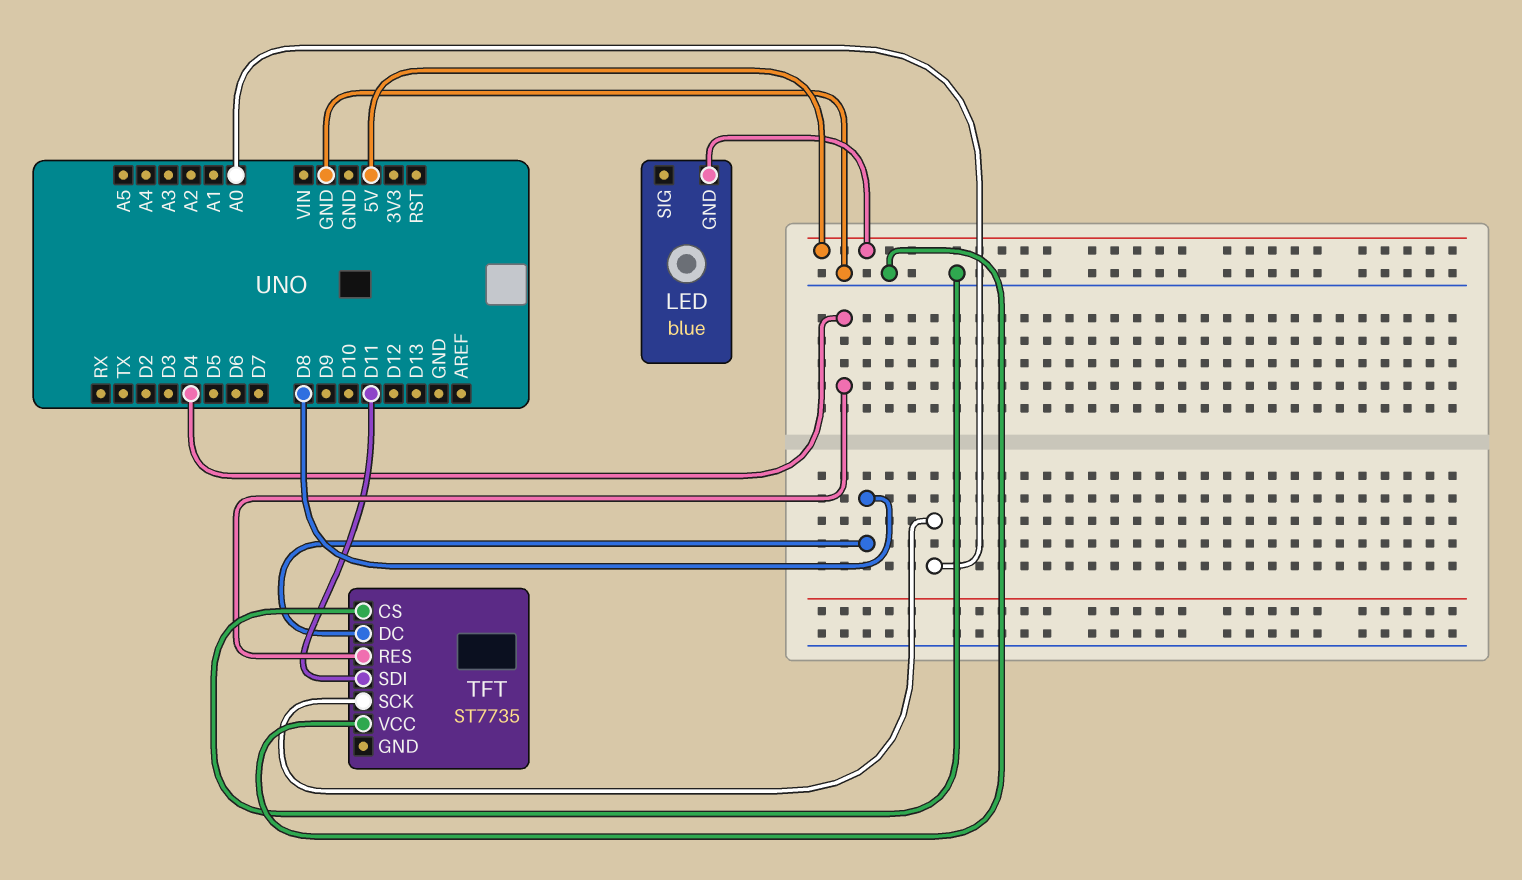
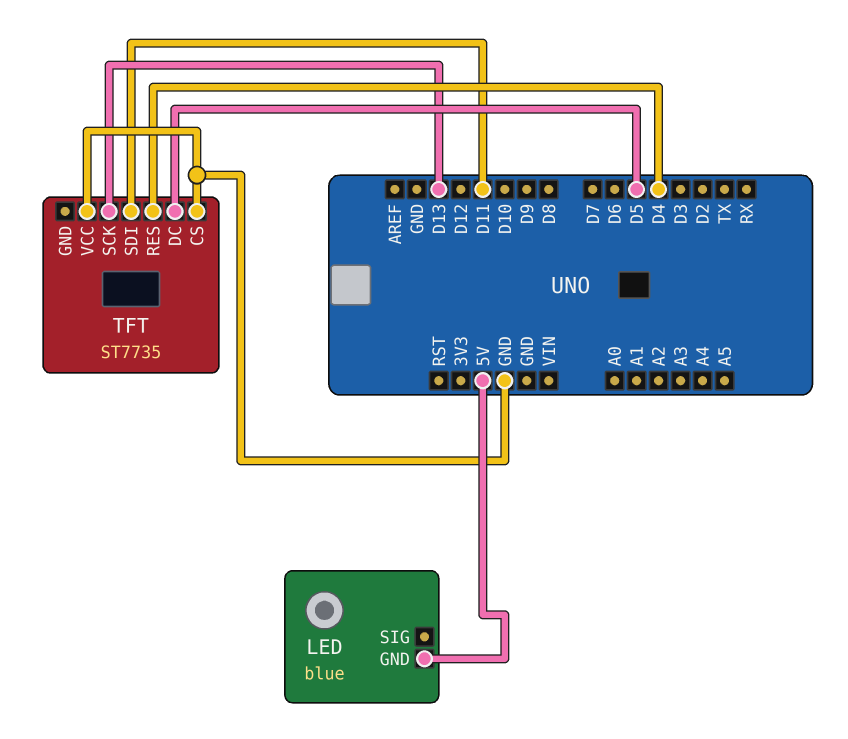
TFT pin DC: D8 -> D5
TFT pin SCK: A0 -> D13

